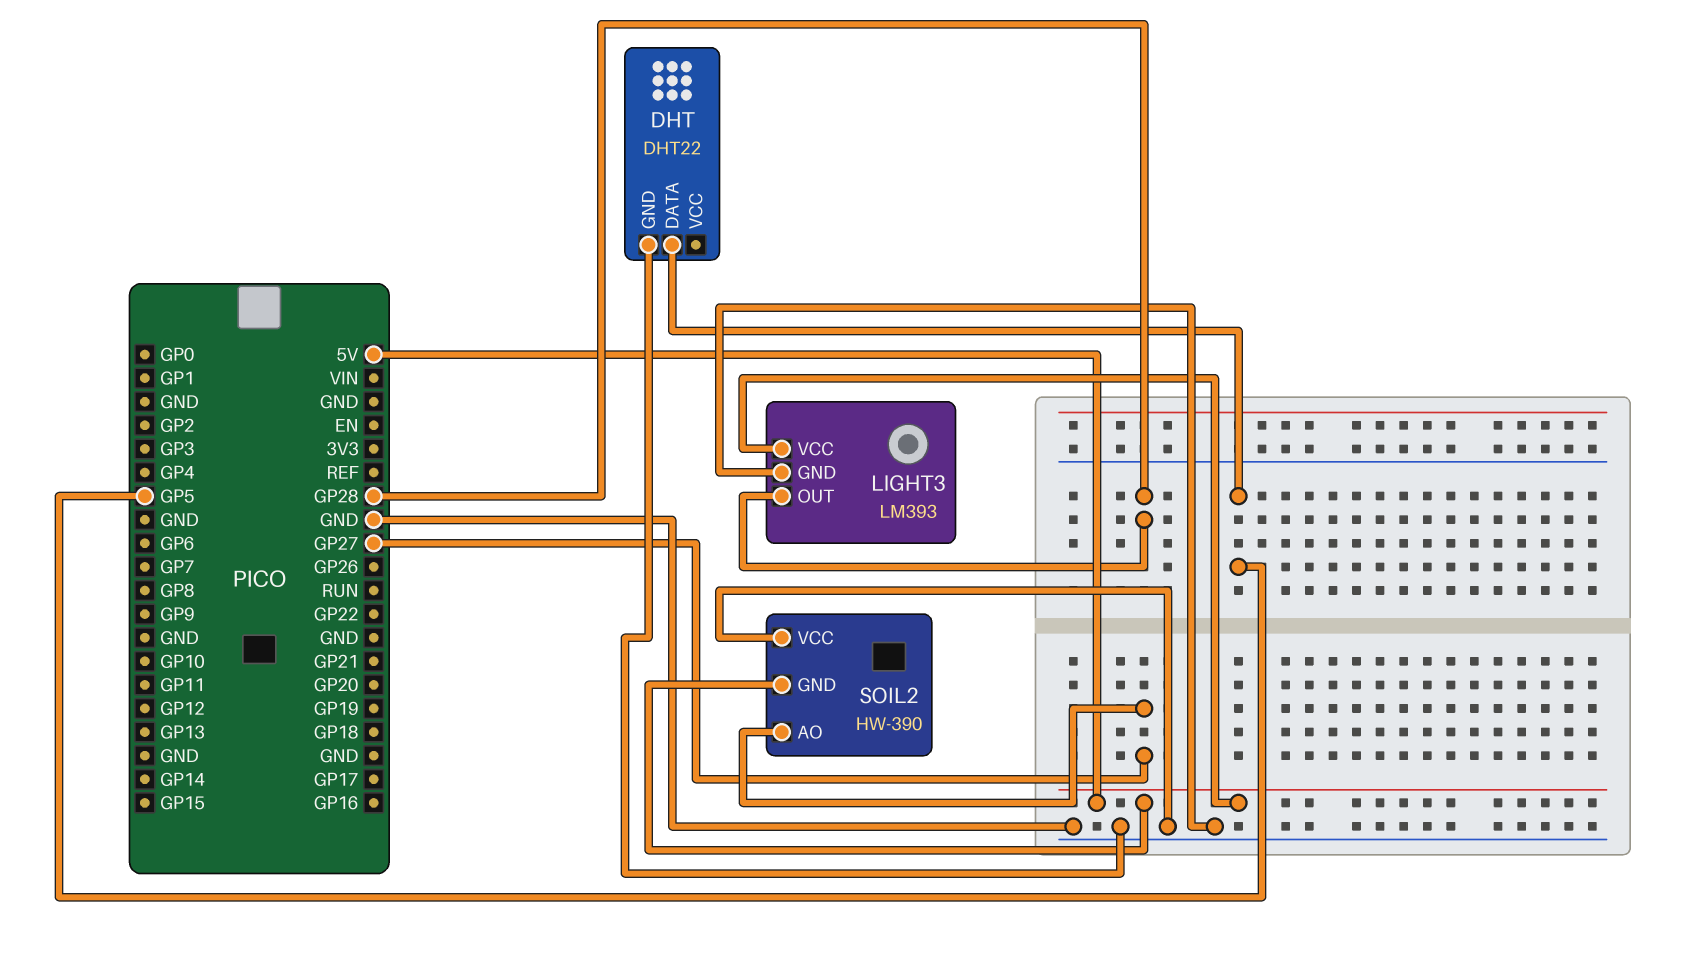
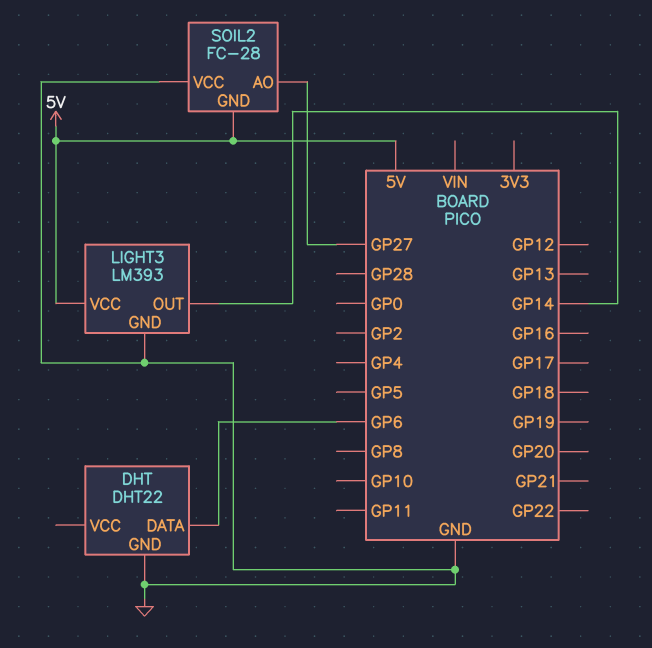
DHT pin DATA: GP5 -> GP6
LIGHT3 pin OUT: GP28 -> GP14
SOIL2: HW-390 -> FC-28

